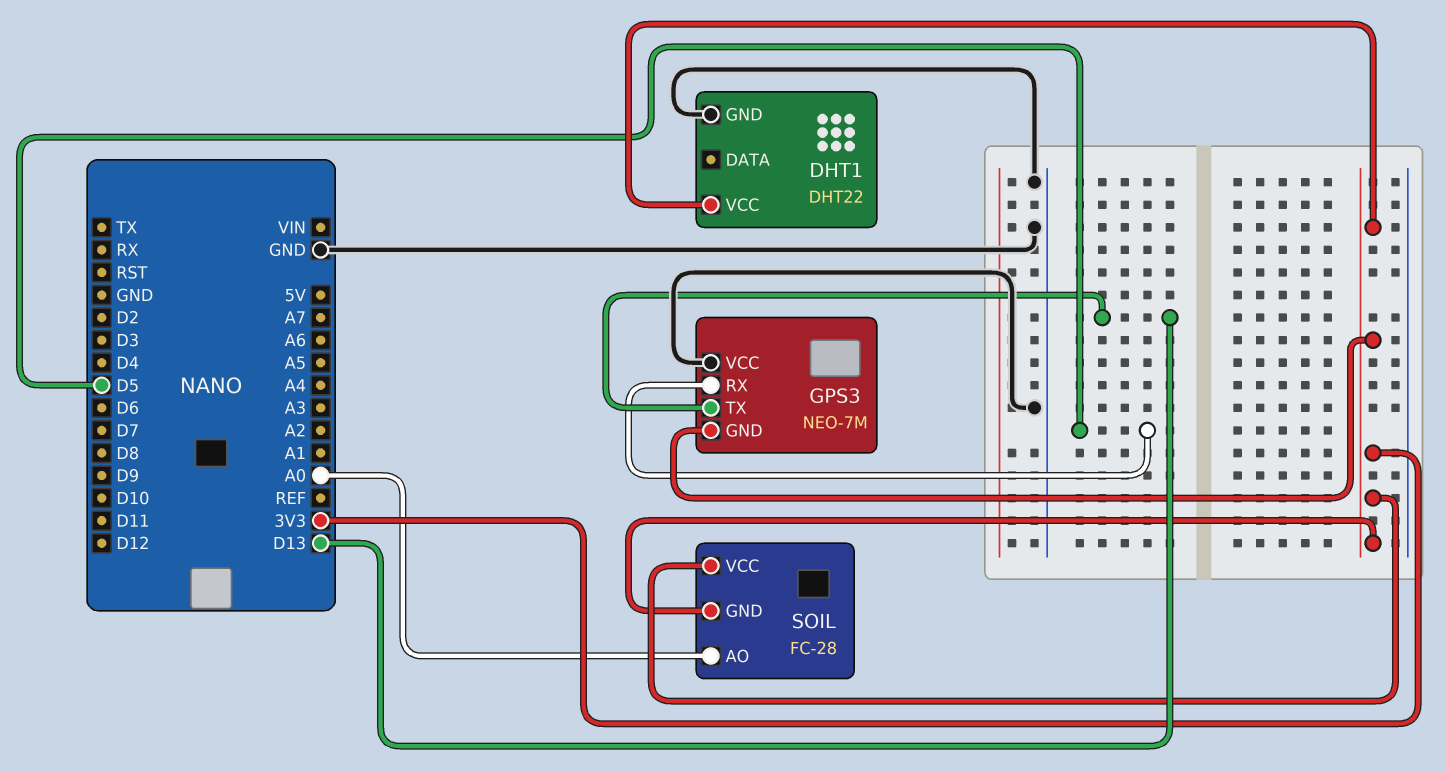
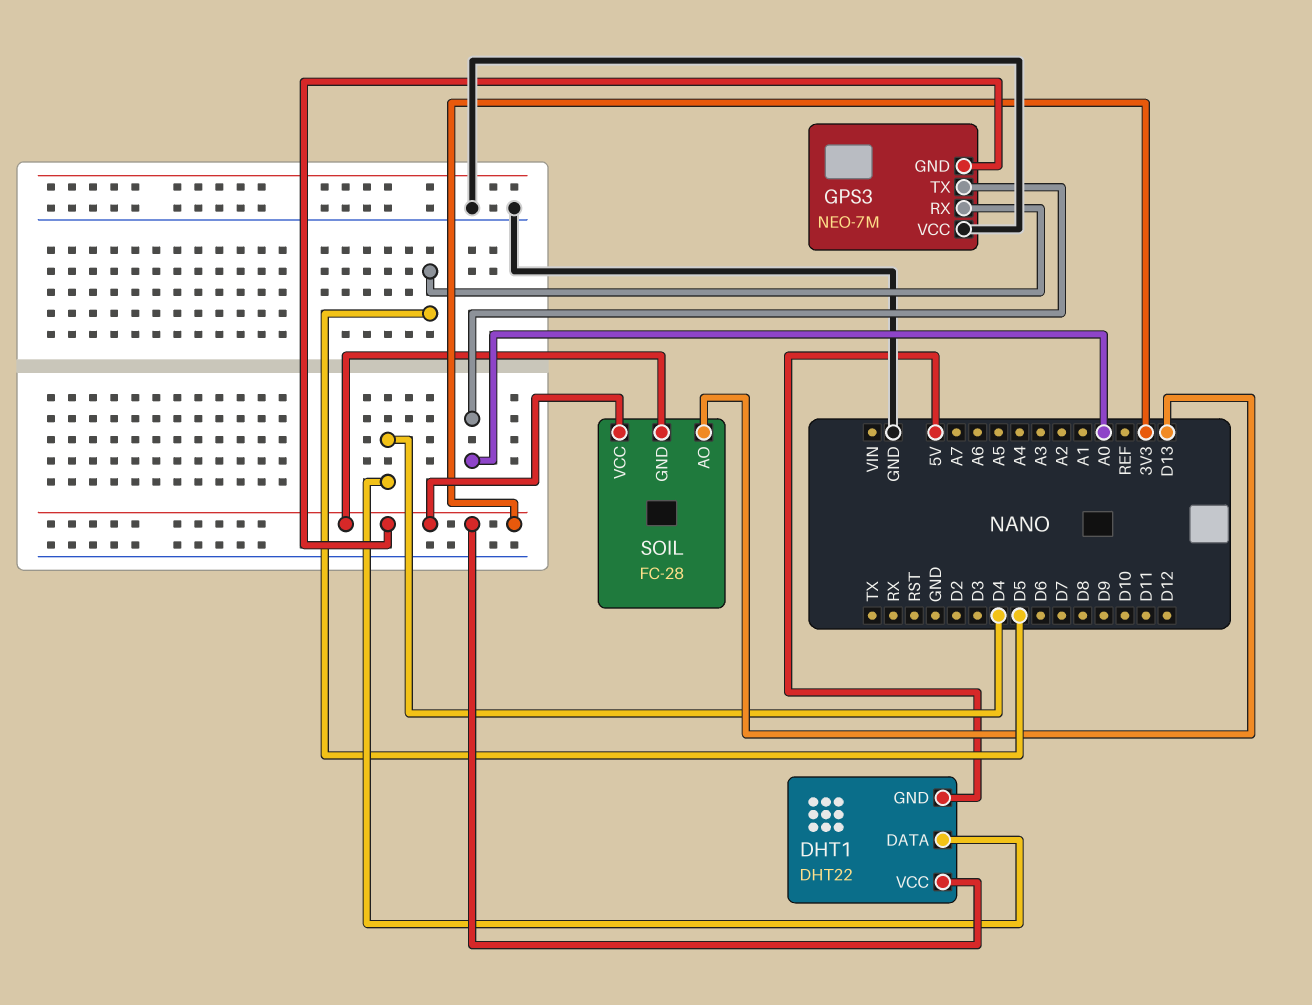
DHT1 pin DATA: none -> D4
DHT1 pin GND: GND -> 5V
GPS3 pin TX: D13 -> A0
SOIL pin AO: A0 -> D13

